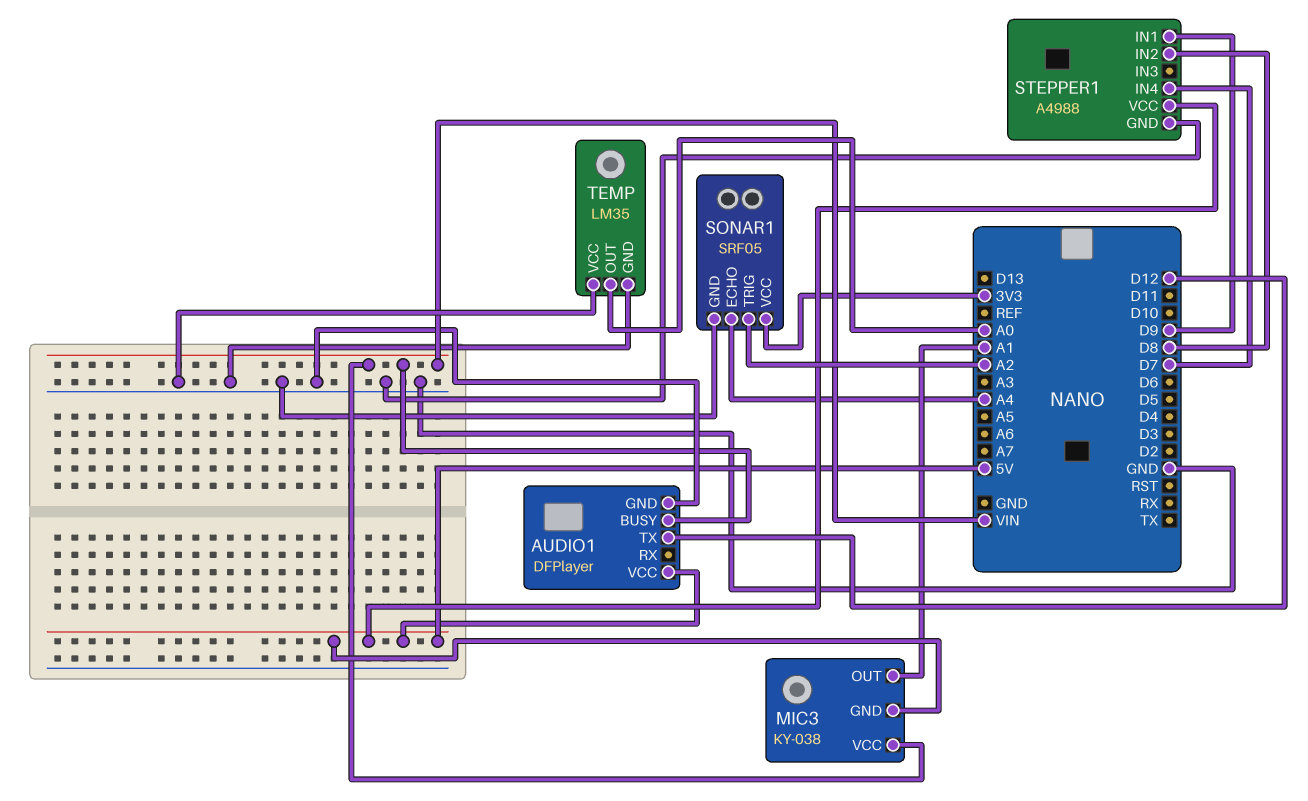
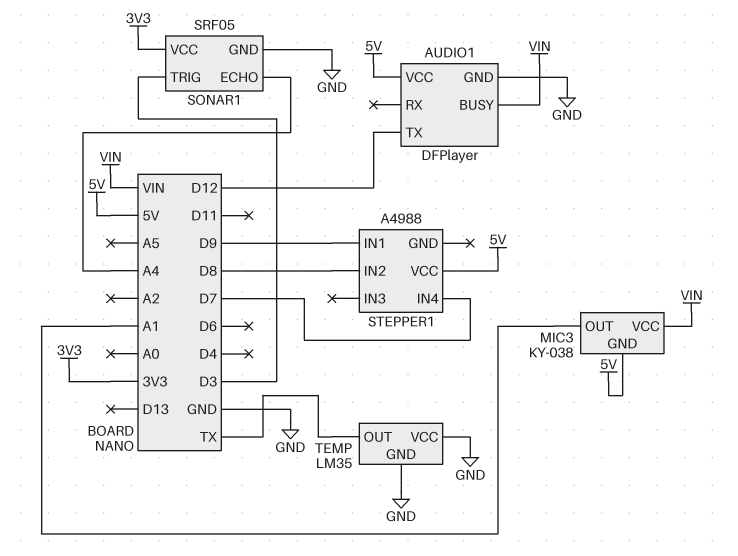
SONAR1 pin TRIG: A2 -> D3
STEPPER1 pin GND: GND -> none
TEMP pin OUT: A0 -> TX

